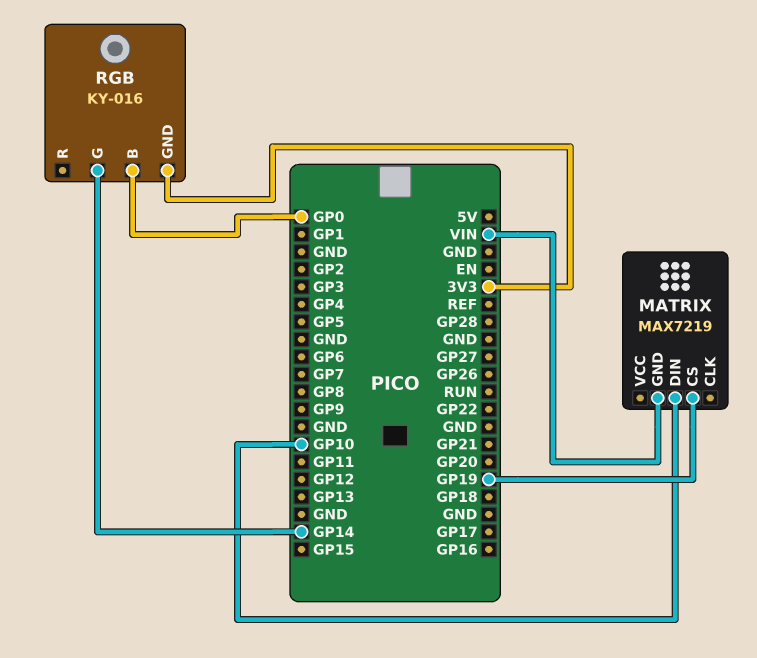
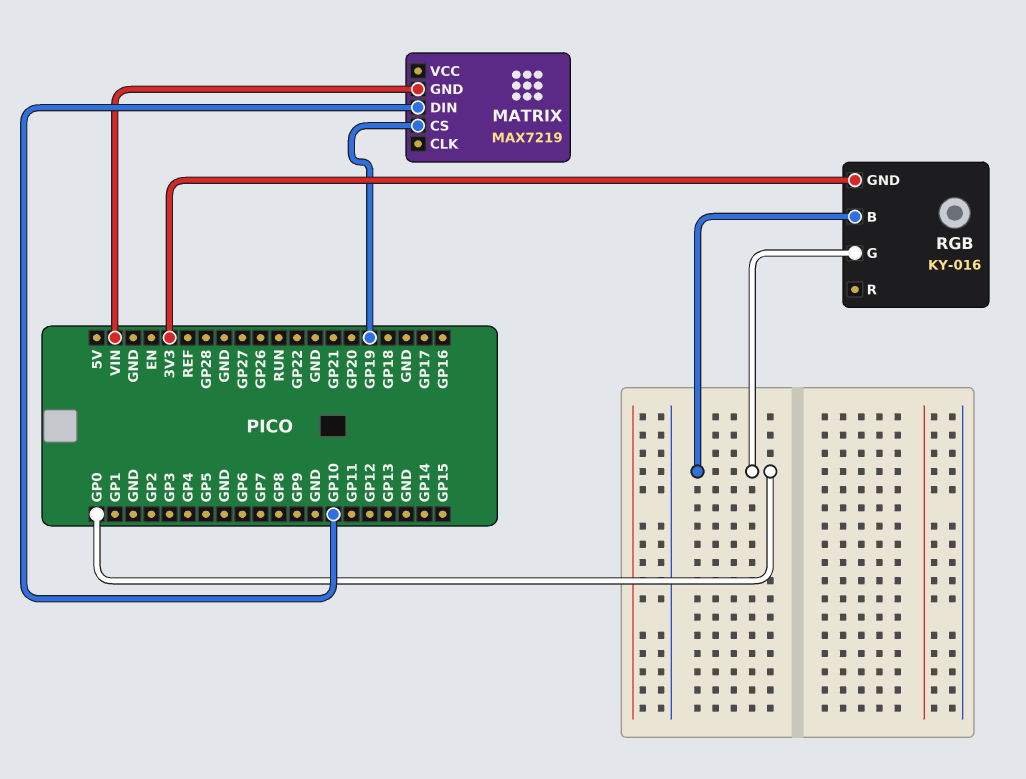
RGB pin G: GP14 -> GP0

